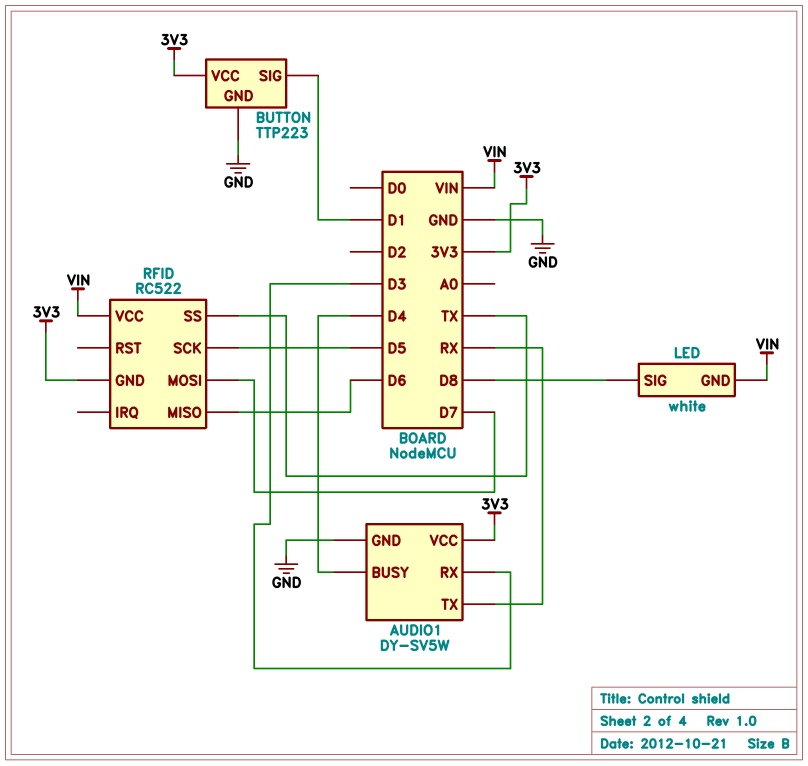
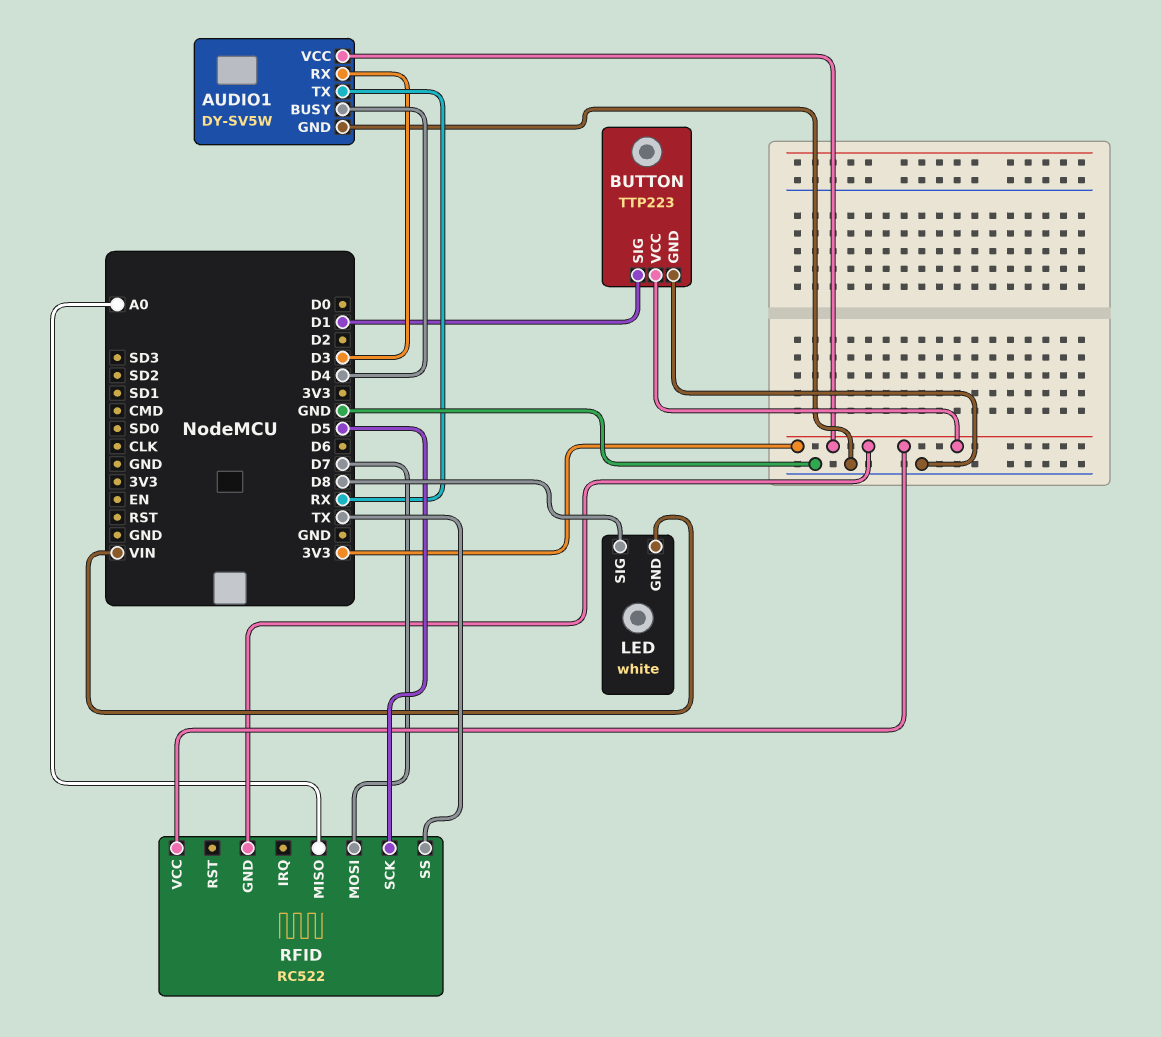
RFID pin MISO: D6 -> A0
RFID pin VCC: VIN -> 3V3

